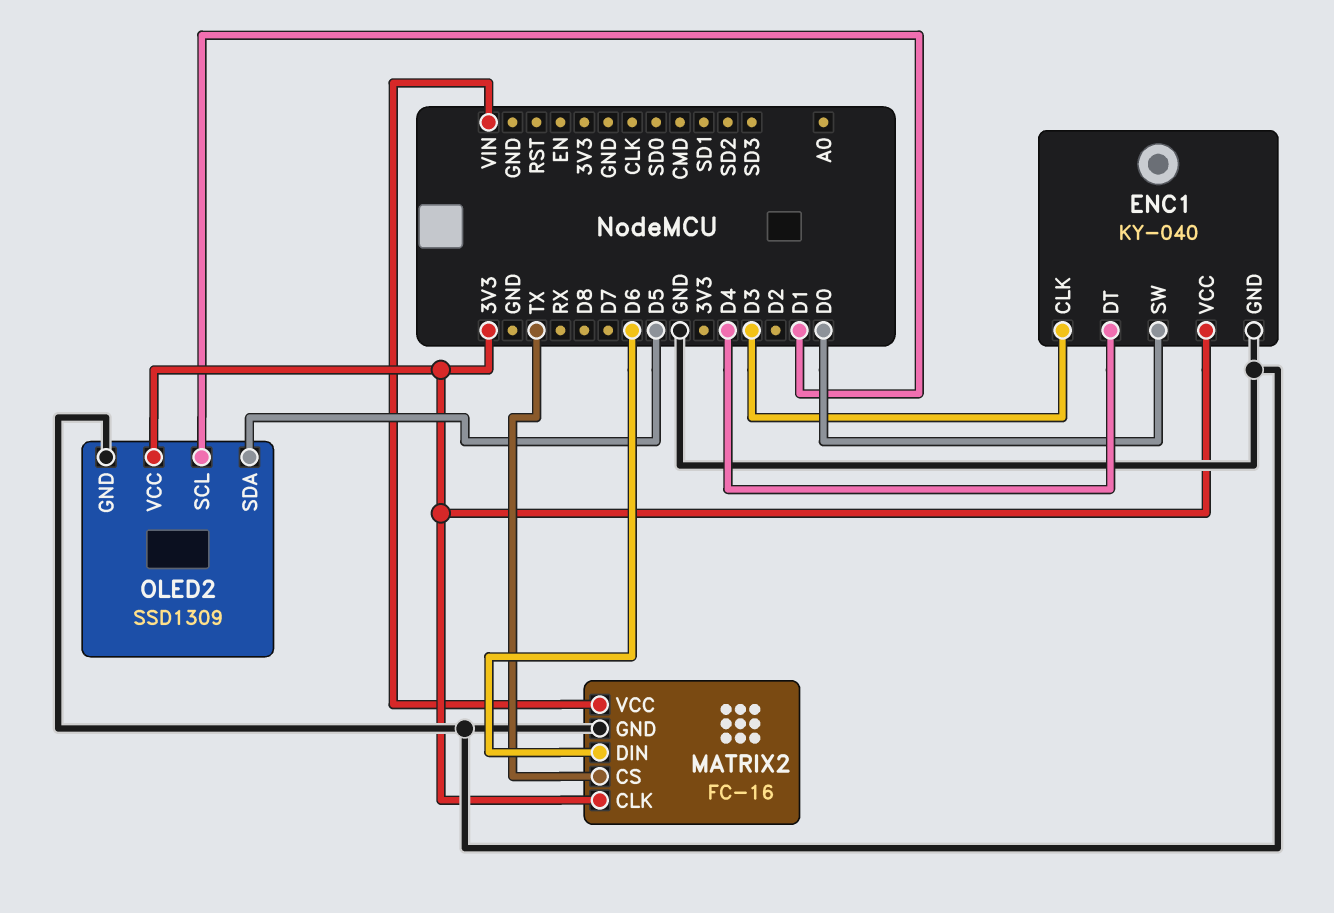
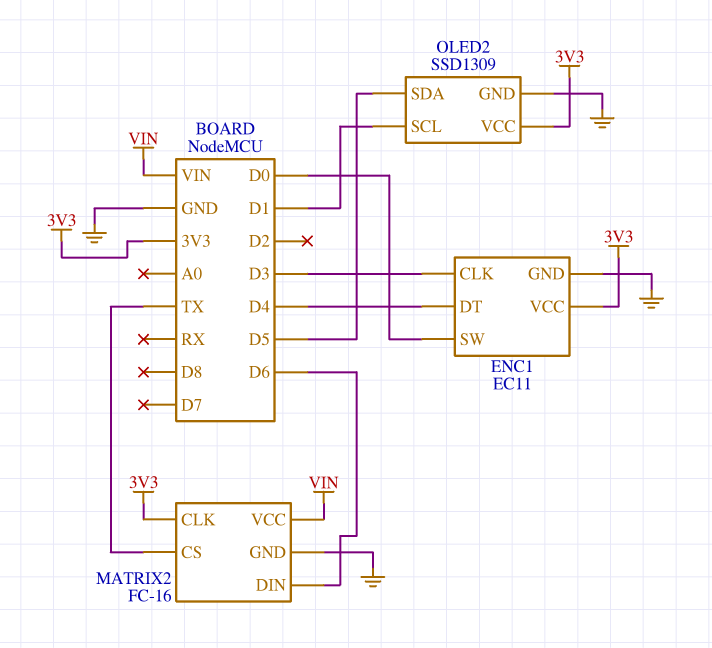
ENC1: KY-040 -> EC11

